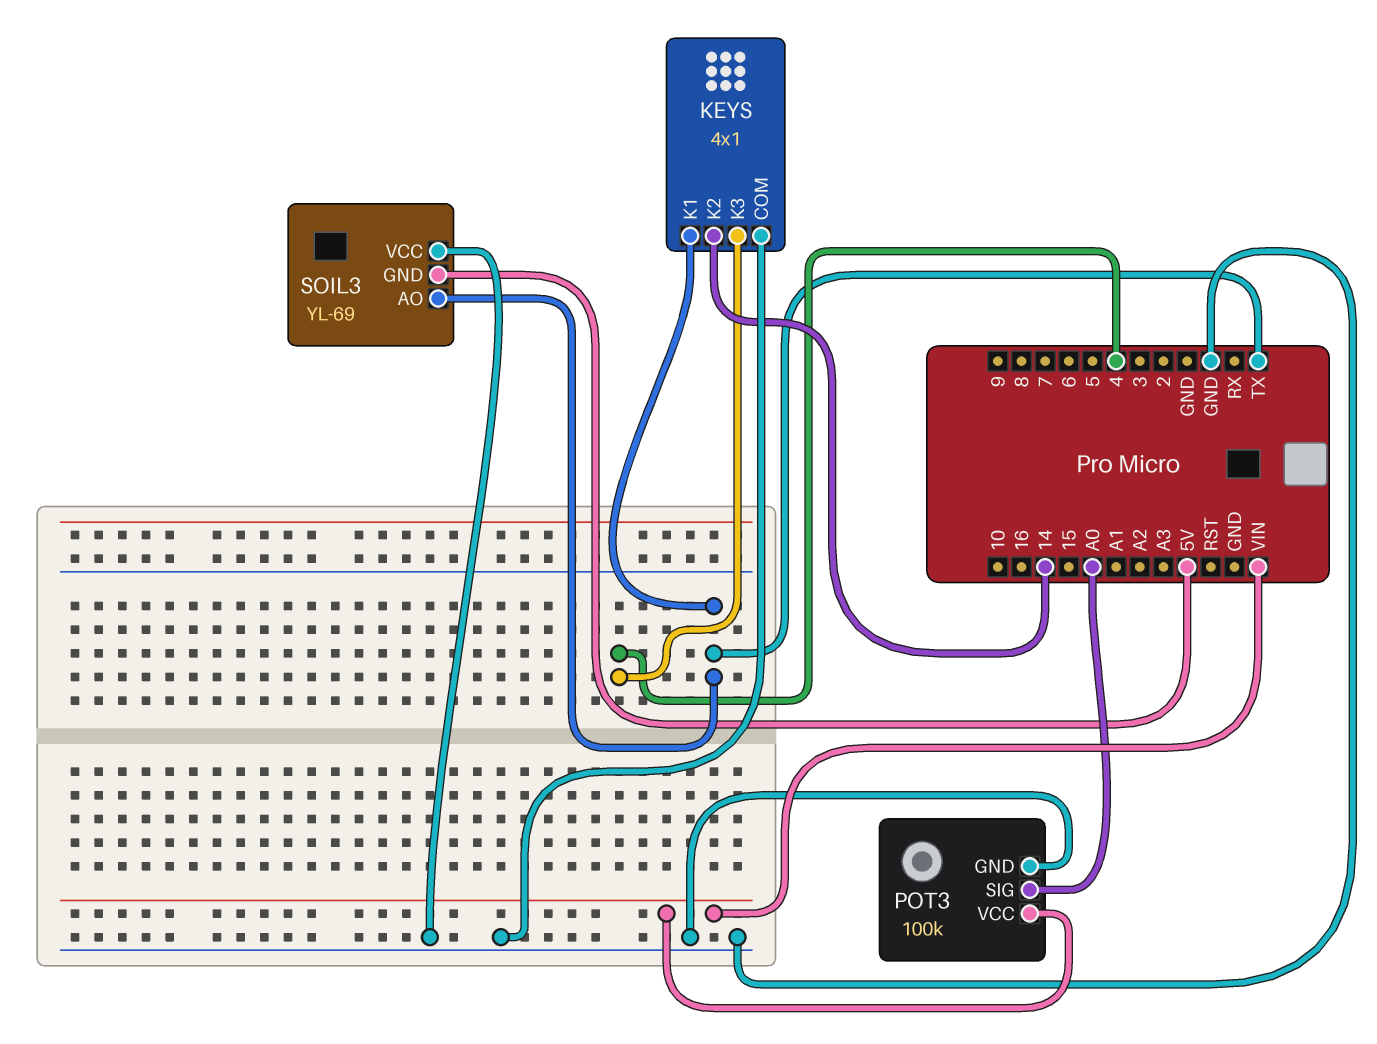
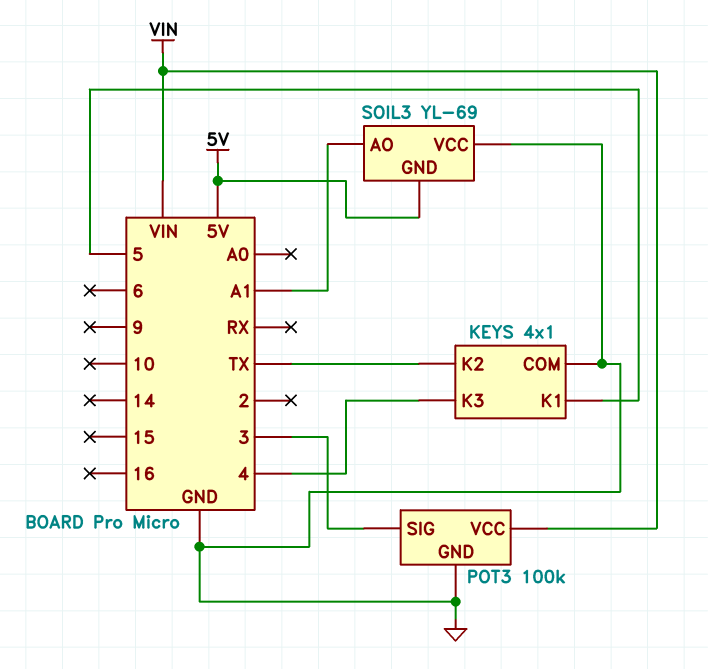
KEYS pin K1: TX -> 5
KEYS pin K2: 14 -> TX
POT3 pin SIG: A0 -> 3
SOIL3 pin AO: TX -> A1

